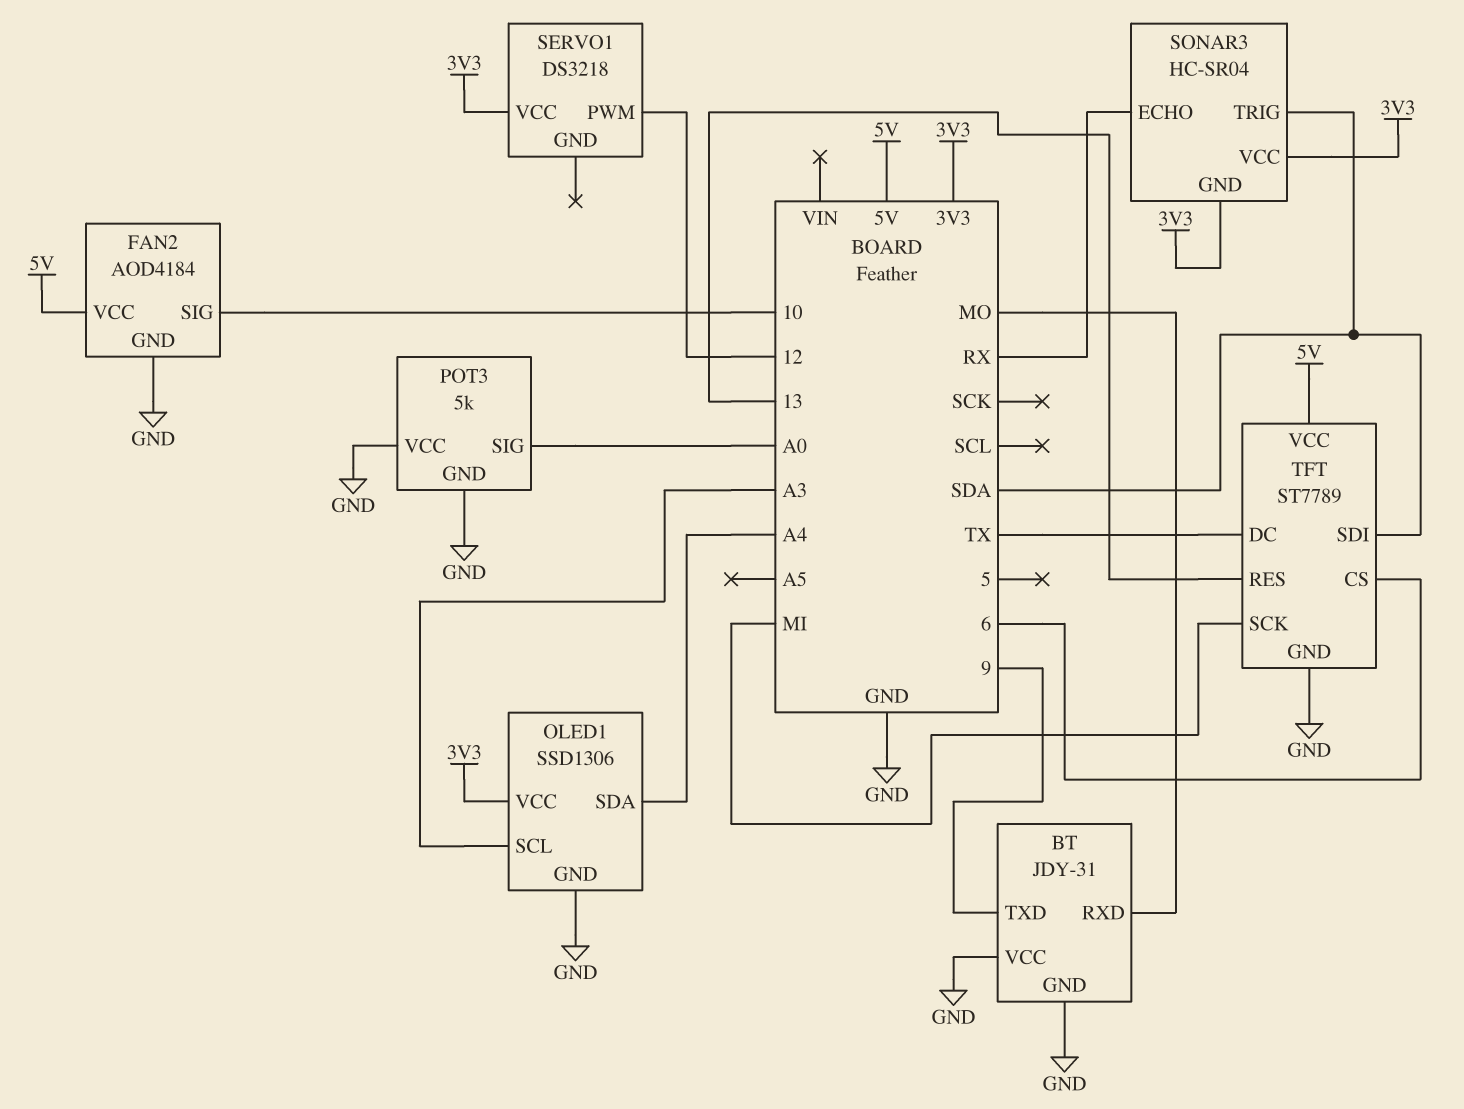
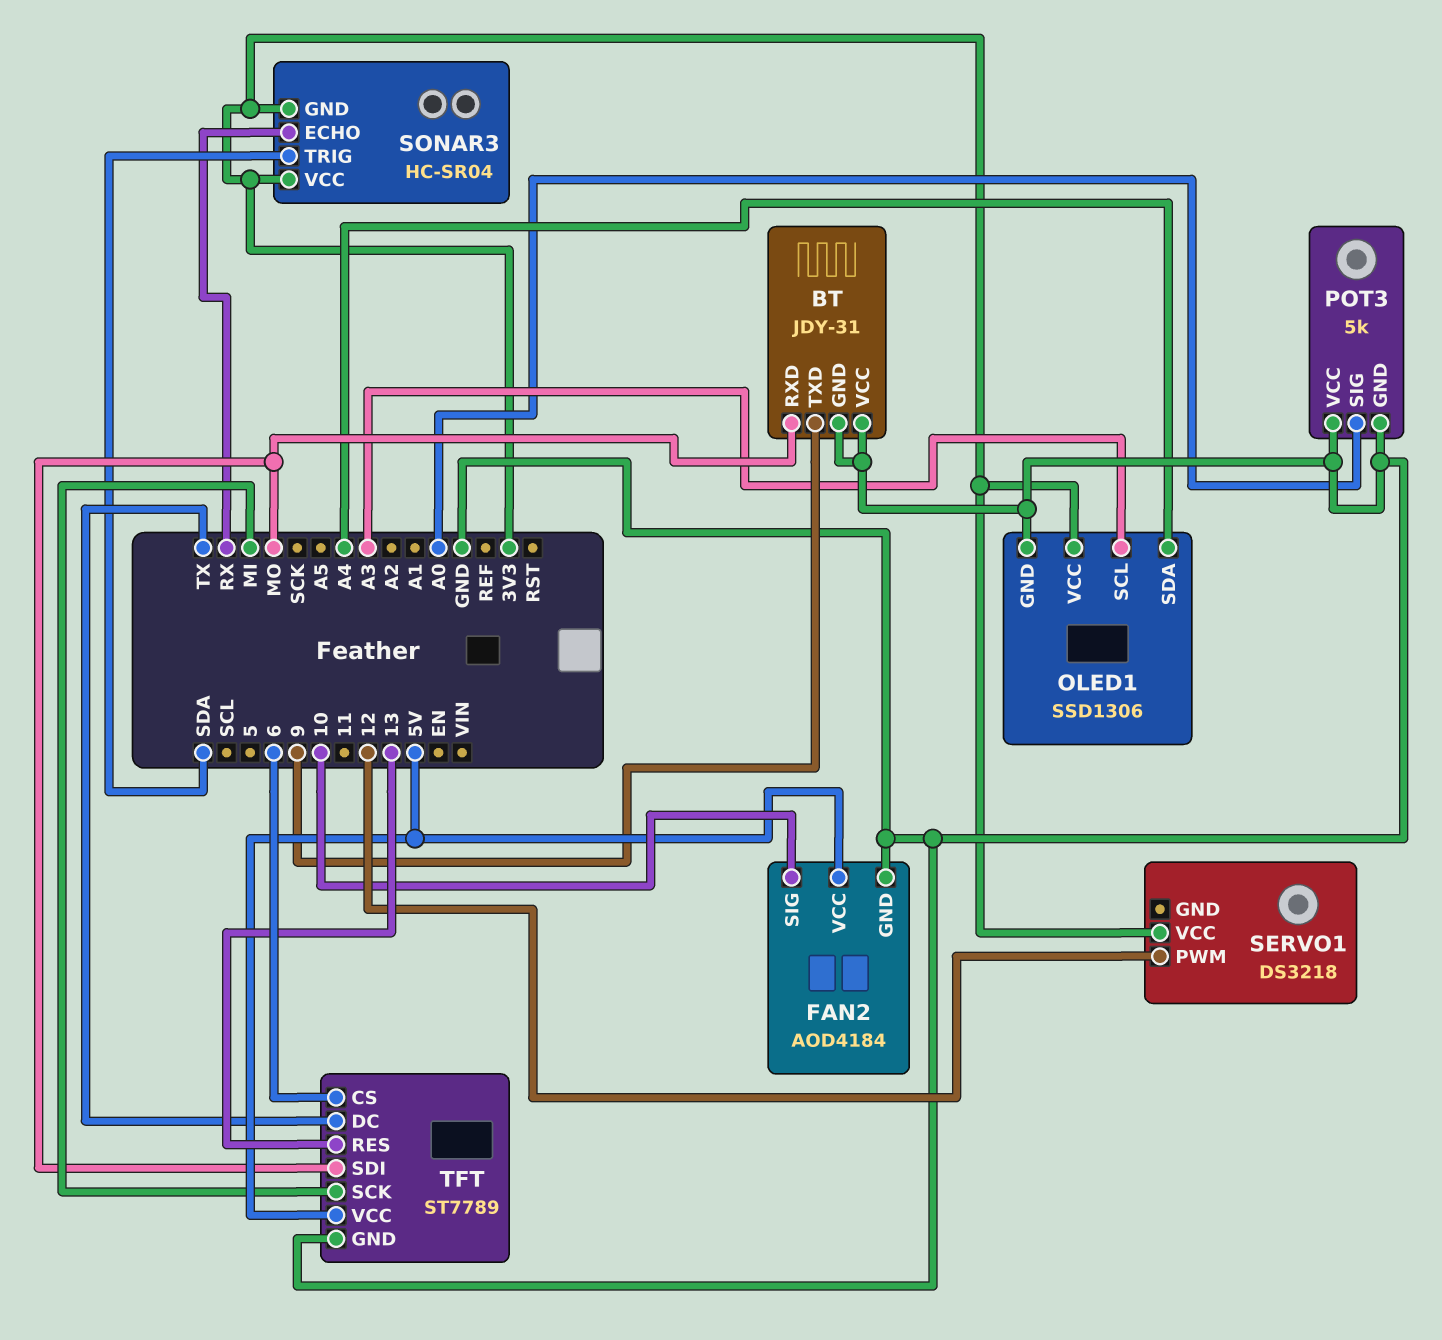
TFT pin SDI: SDA -> MO

